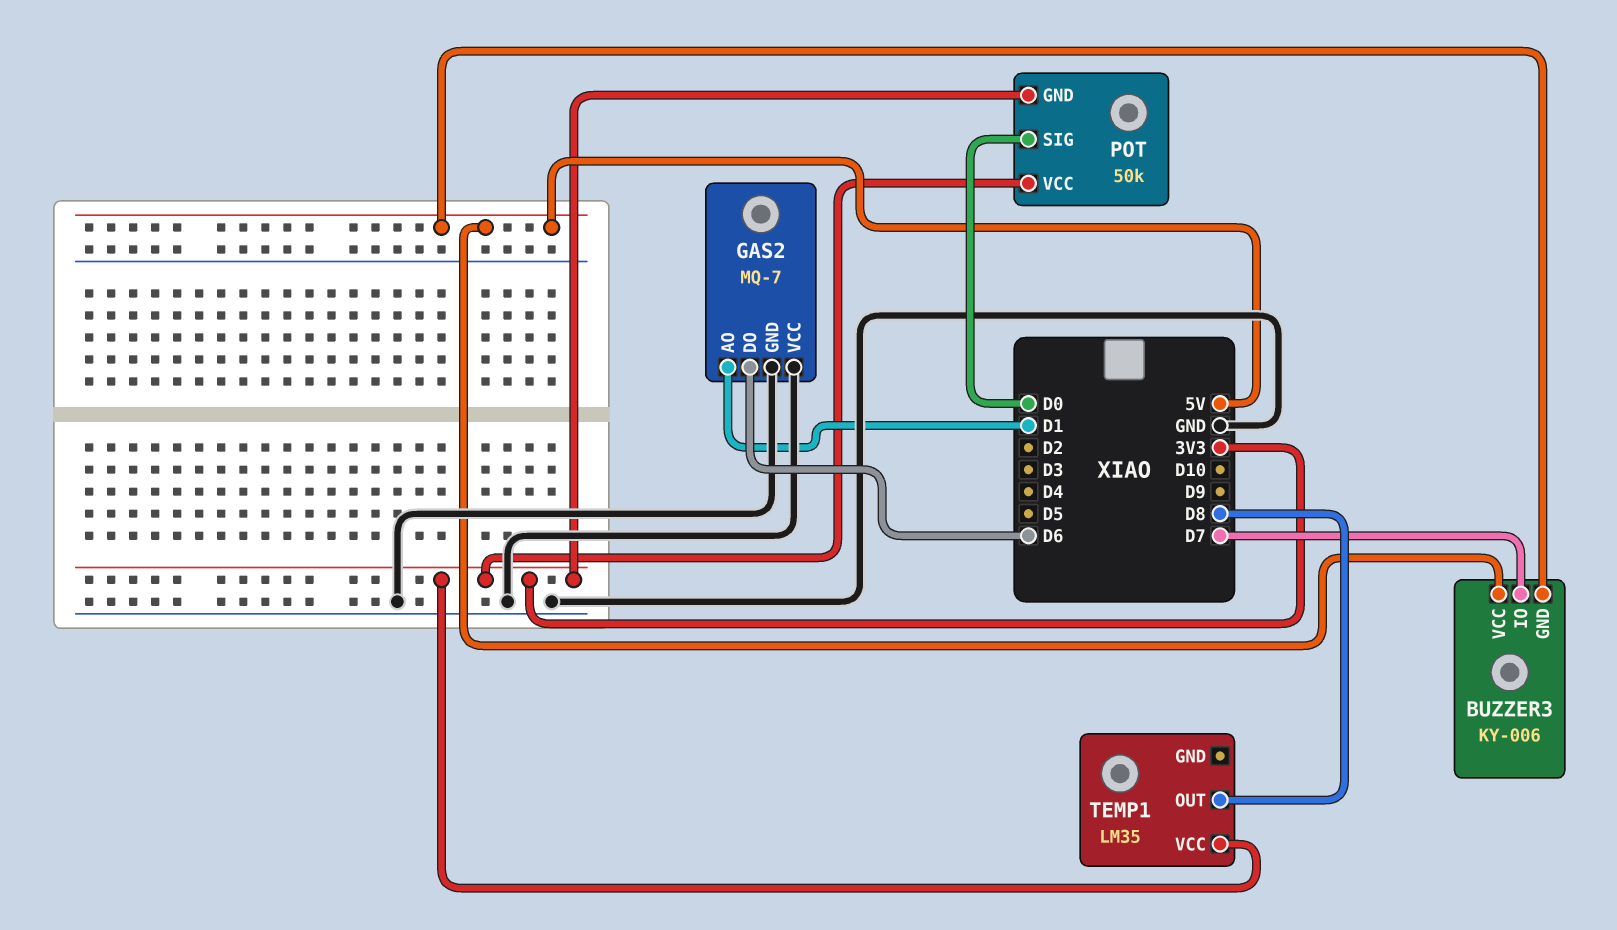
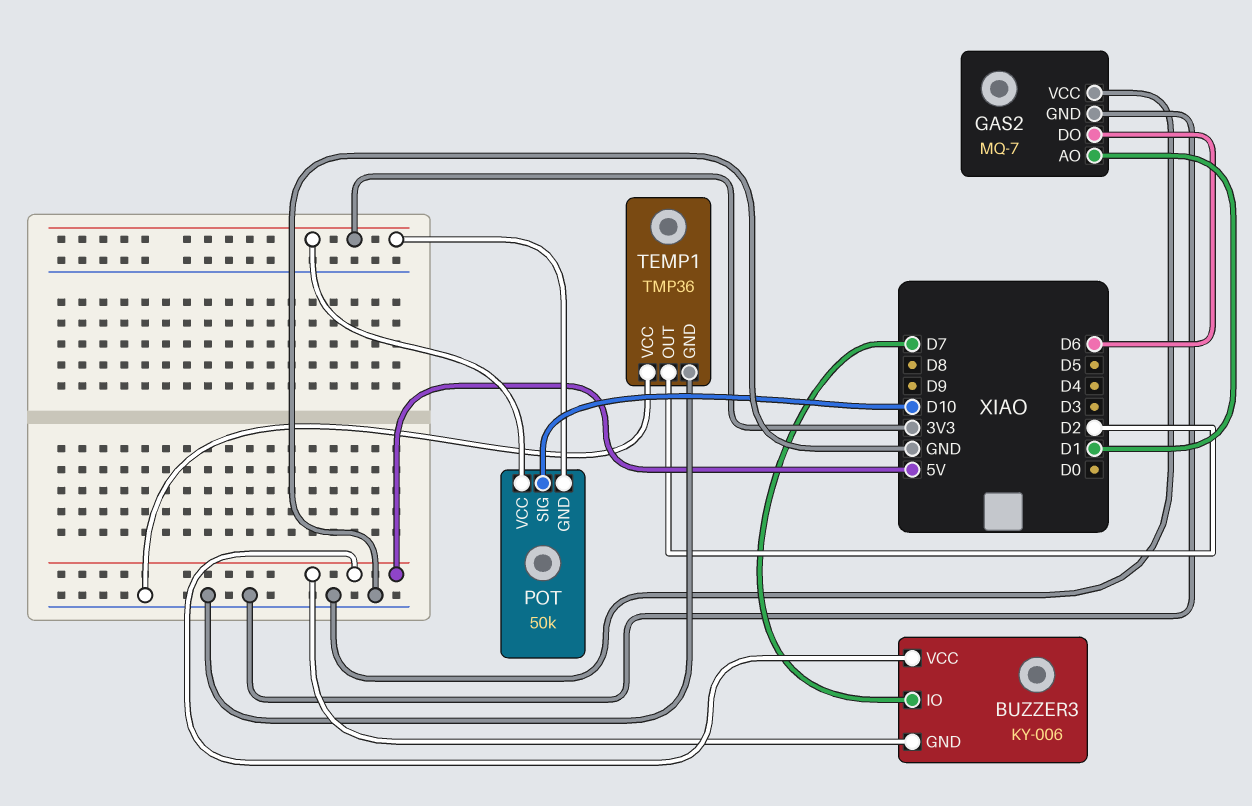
POT pin SIG: D0 -> D10
TEMP1: LM35 -> TMP36
TEMP1 pin GND: none -> GND
TEMP1 pin OUT: D8 -> D2
TEMP1 pin VCC: 3V3 -> GND

